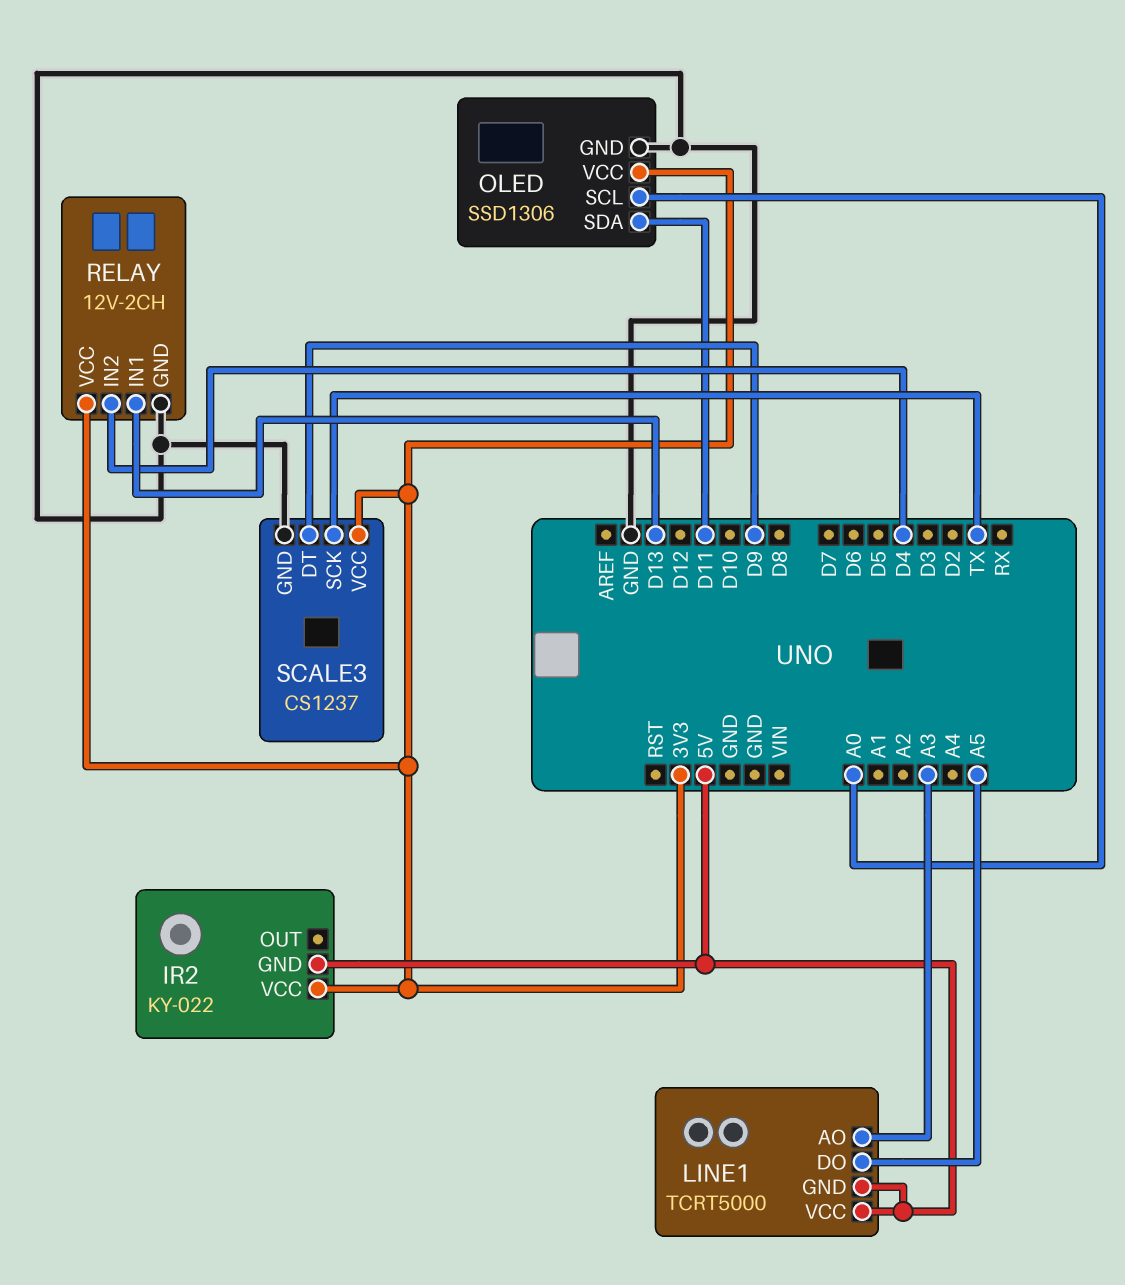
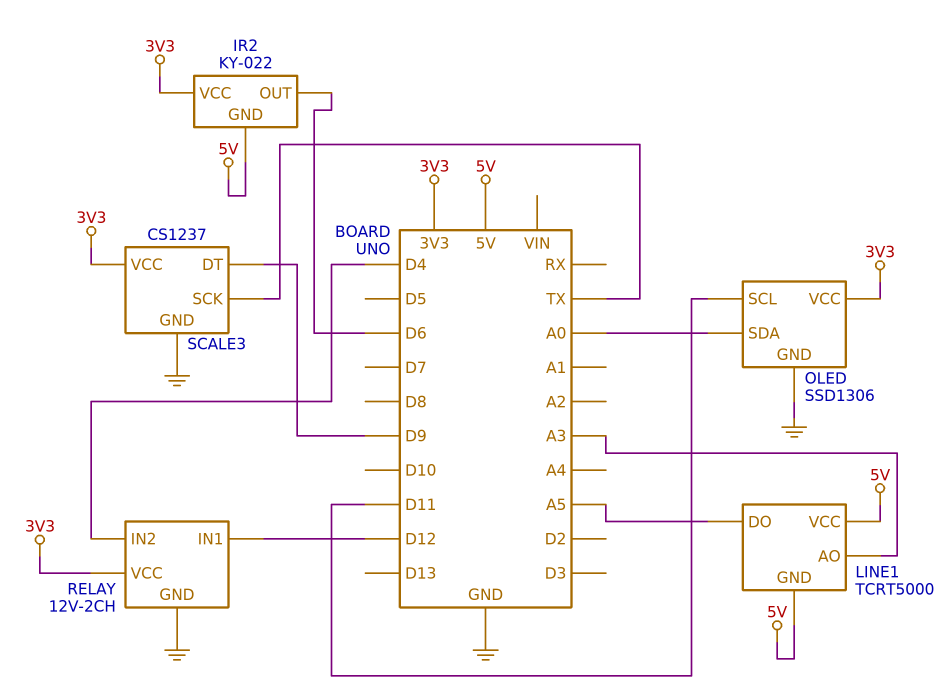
IR2 pin OUT: none -> D6
OLED pin SCL: A0 -> D11
OLED pin SDA: D11 -> A0
RELAY pin IN1: D13 -> D12

